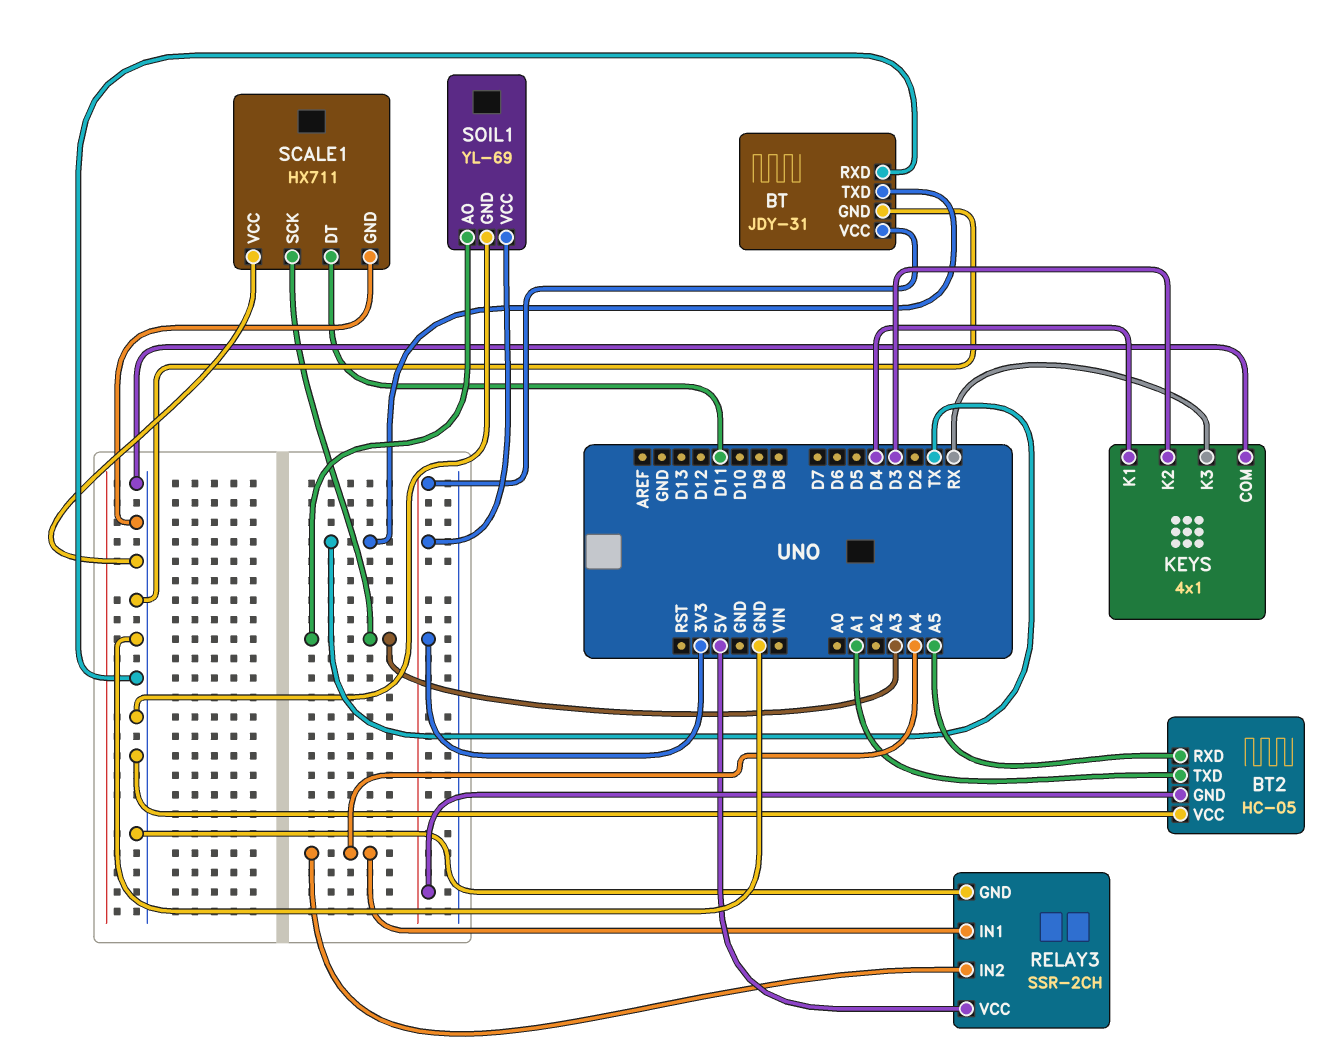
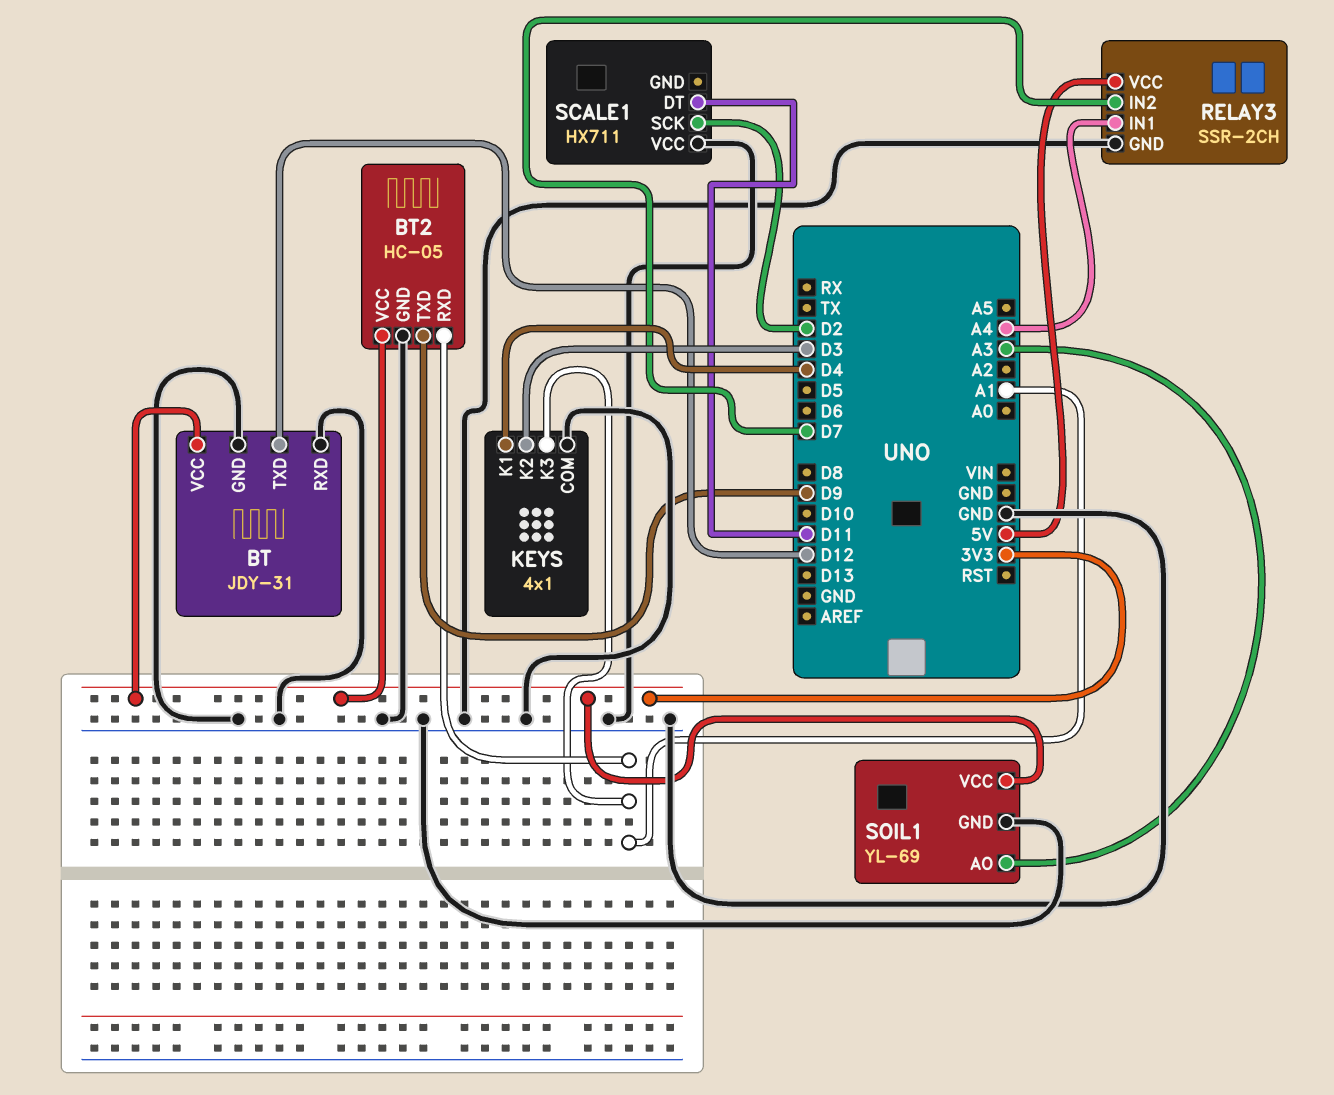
BT pin TXD: TX -> D12
BT2 pin GND: 3V3 -> GND
BT2 pin RXD: A5 -> A1
BT2 pin TXD: A1 -> D9
BT2 pin VCC: GND -> 3V3
KEYS pin K3: RX -> A1
RELAY3 pin IN2: A4 -> D7
SCALE1 pin GND: GND -> none
SCALE1 pin SCK: A3 -> D2

